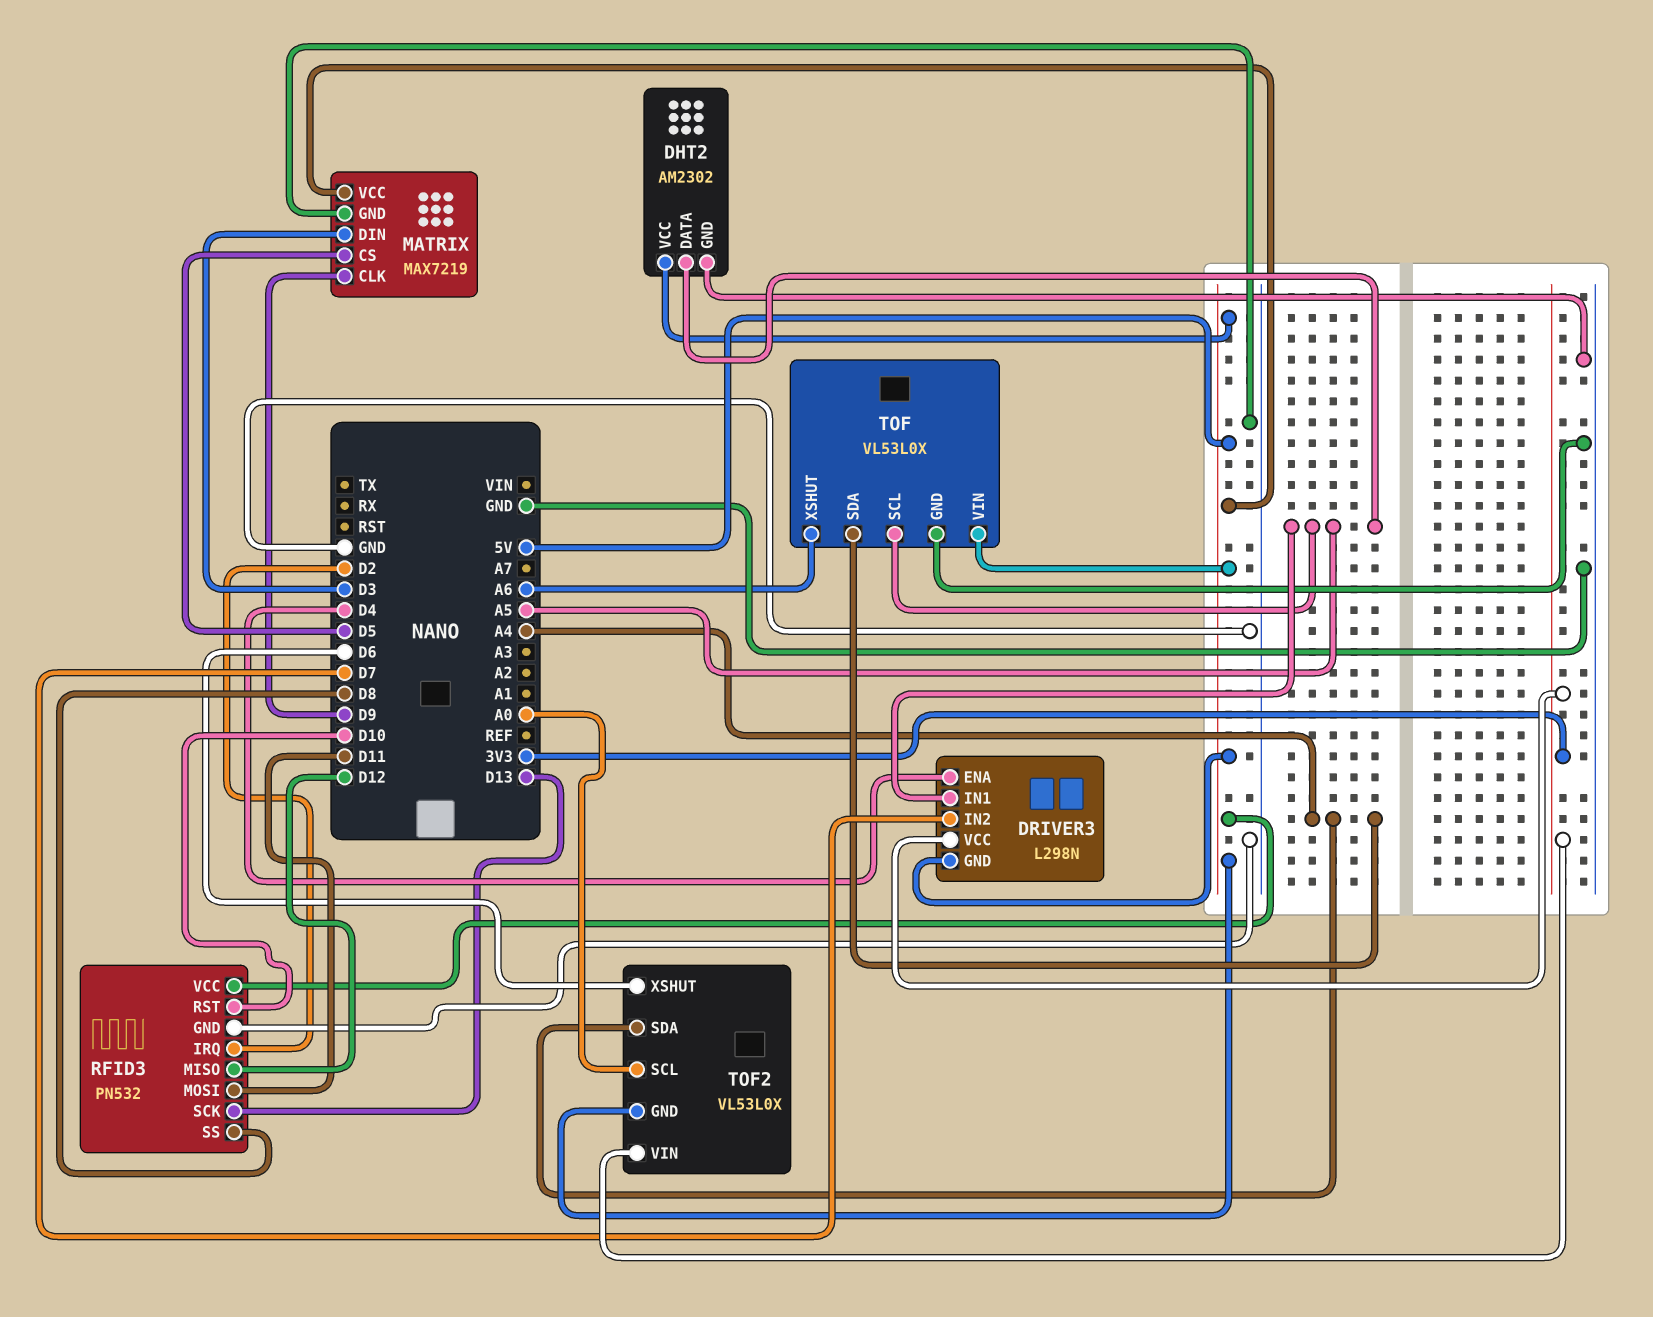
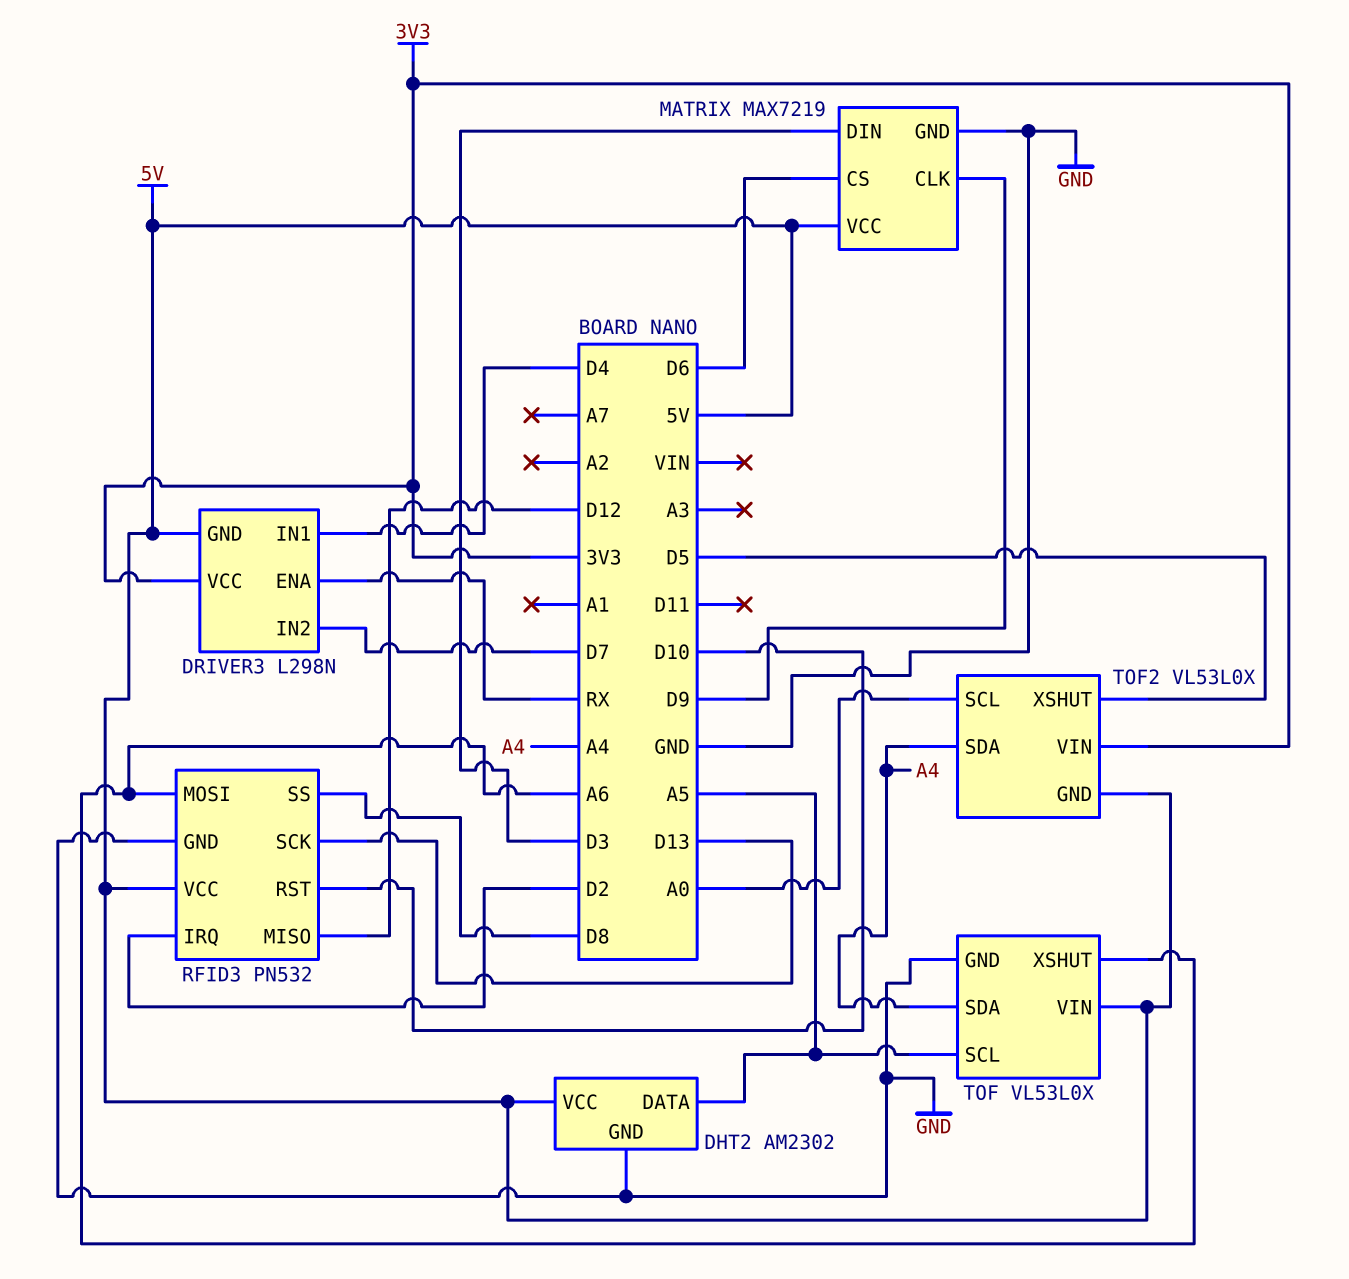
DRIVER3 pin ENA: D4 -> RX
DRIVER3 pin IN1: A5 -> D4
MATRIX pin CS: D5 -> D6
RFID3 pin MOSI: D11 -> A6
TOF2 pin XSHUT: D6 -> D5

